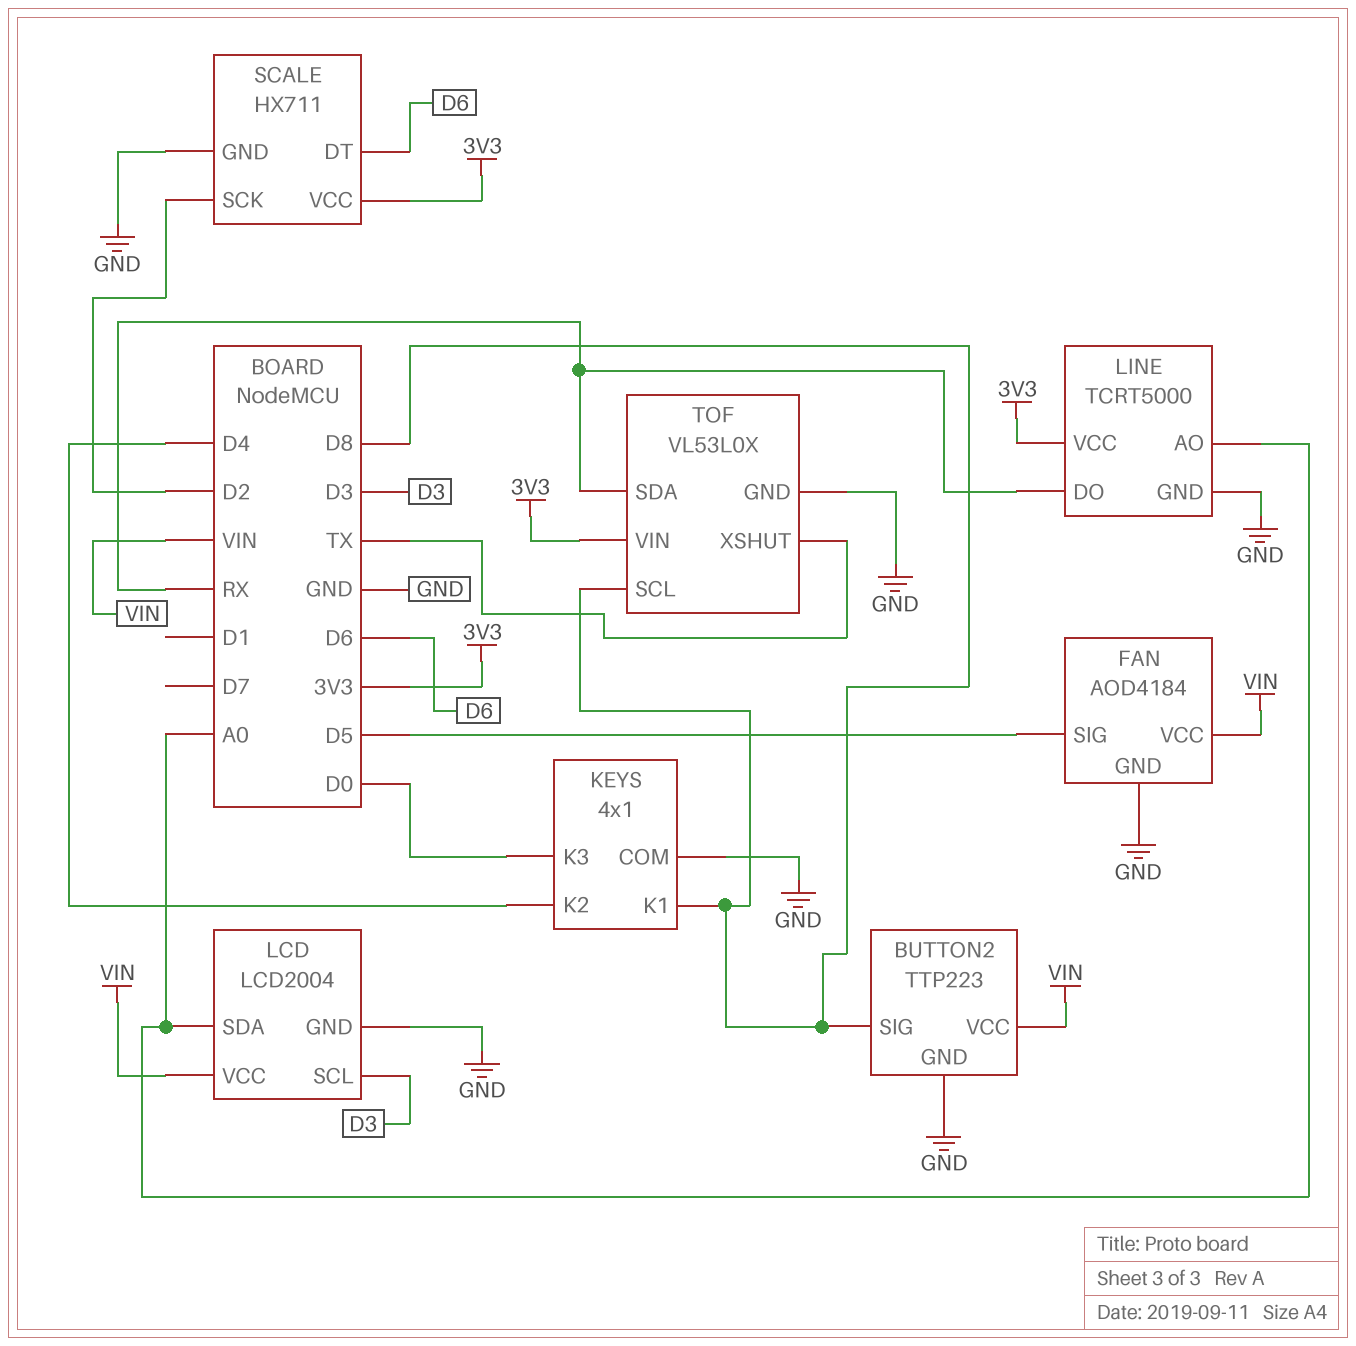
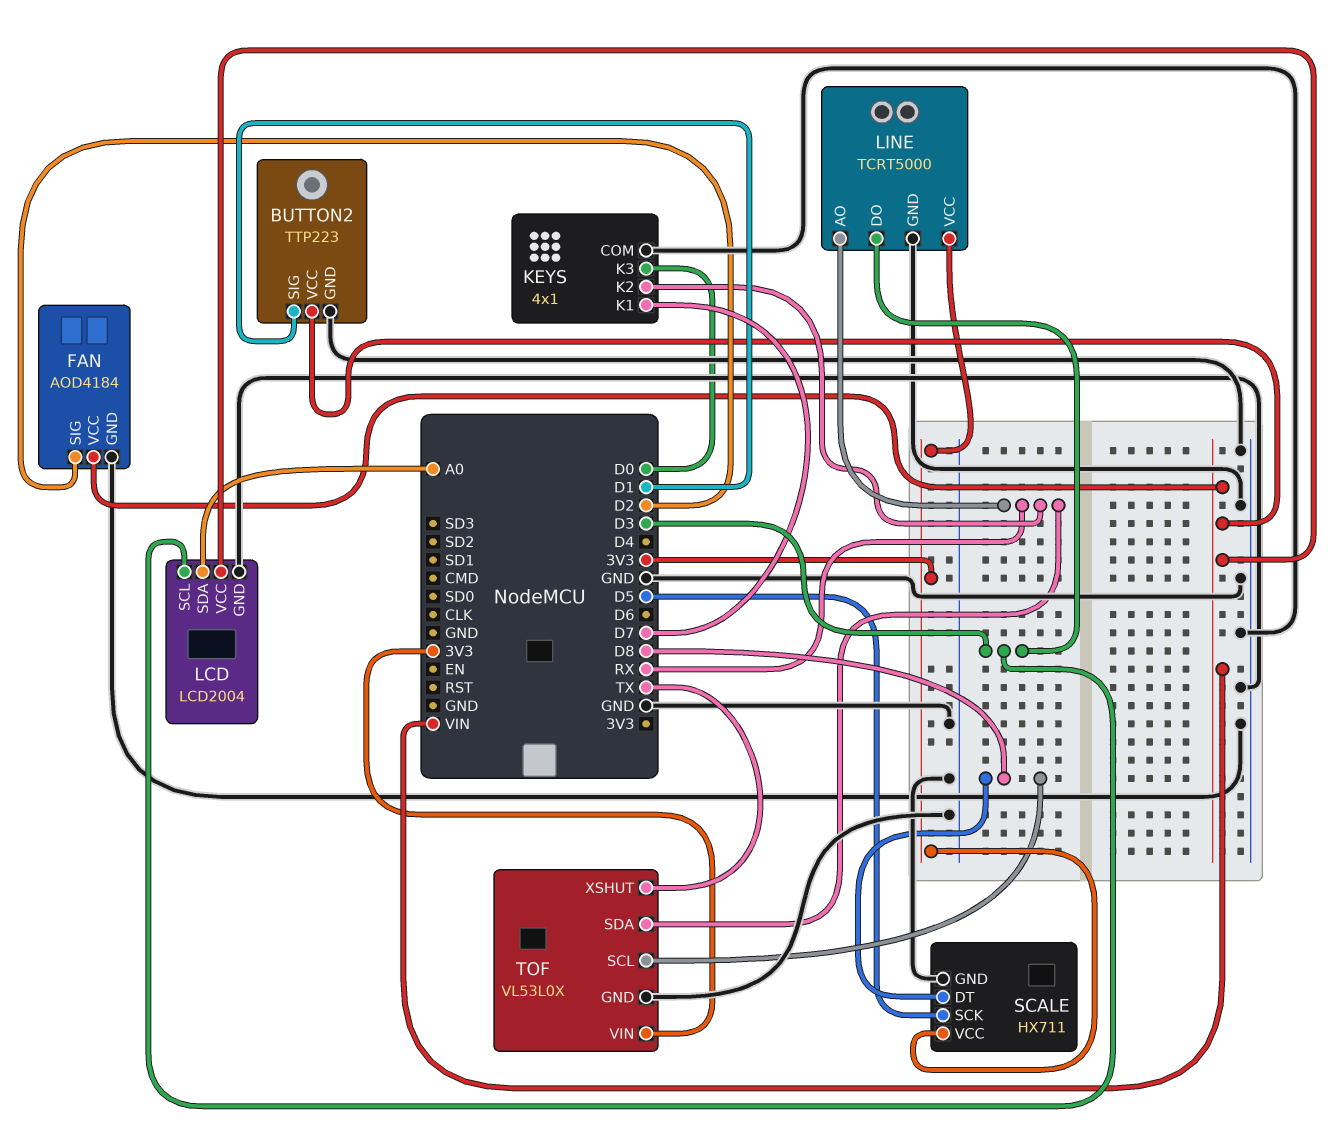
BUTTON2 pin SIG: D8 -> D1
FAN pin SIG: D5 -> D2
KEYS pin K1: D8 -> D7
KEYS pin K2: D4 -> RX
LINE pin AO: A0 -> RX
LINE pin DO: RX -> D3
SCALE pin DT: D6 -> D8
SCALE pin SCK: D2 -> D5

